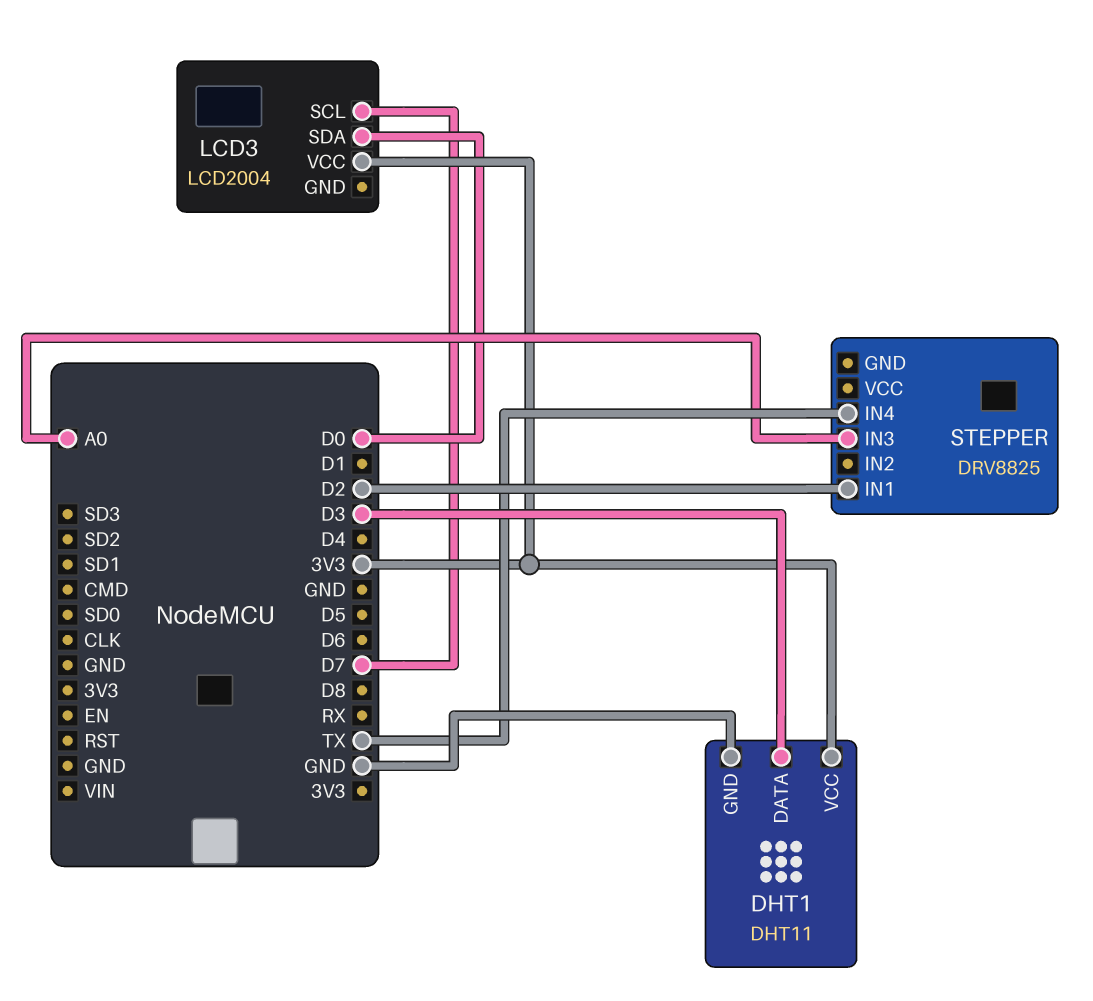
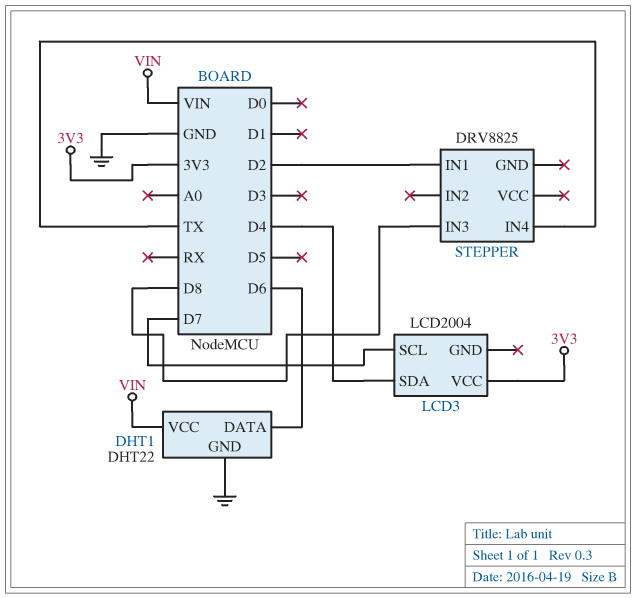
DHT1: DHT11 -> DHT22
DHT1 pin DATA: D3 -> D6
DHT1 pin VCC: 3V3 -> VIN
LCD3 pin SDA: D0 -> D4
STEPPER pin IN3: A0 -> D8

